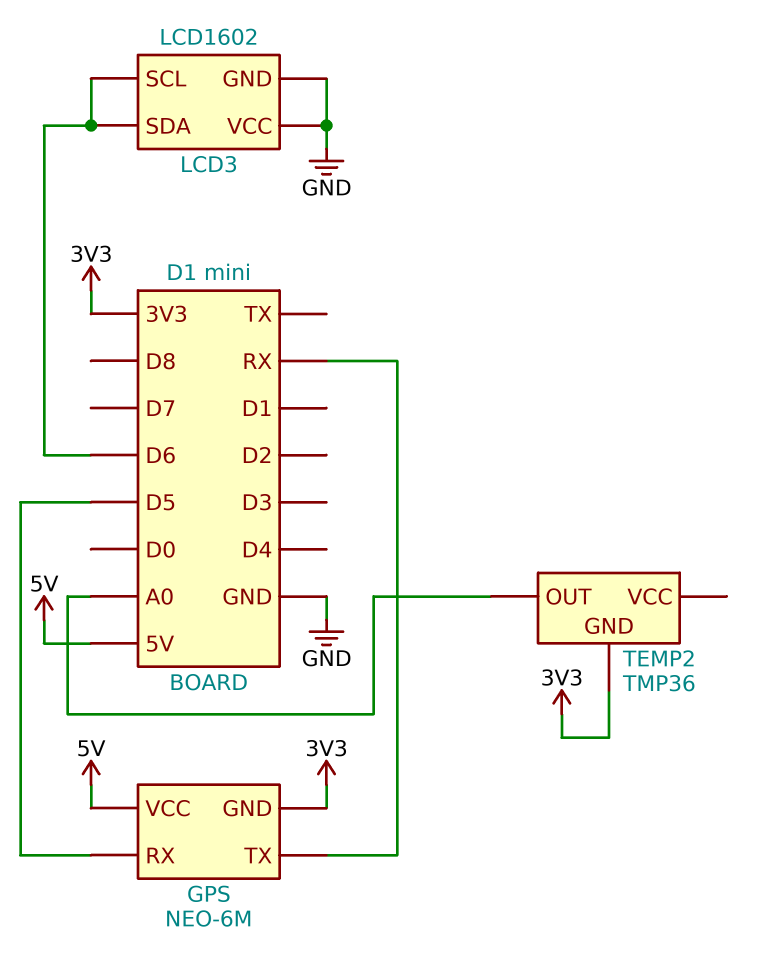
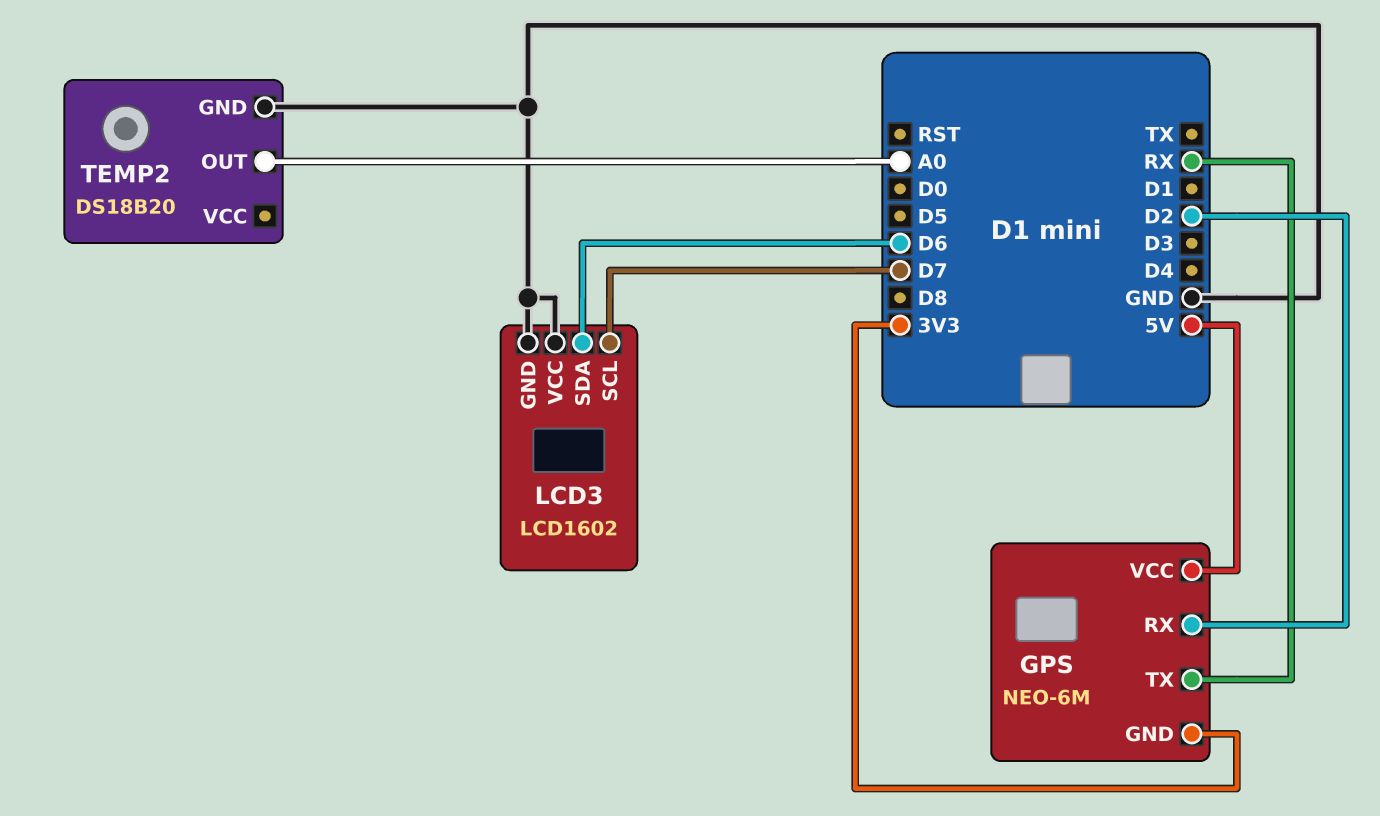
GPS pin RX: D5 -> D2
LCD3 pin SCL: D6 -> D7
TEMP2: TMP36 -> DS18B20
TEMP2 pin GND: 3V3 -> GND

